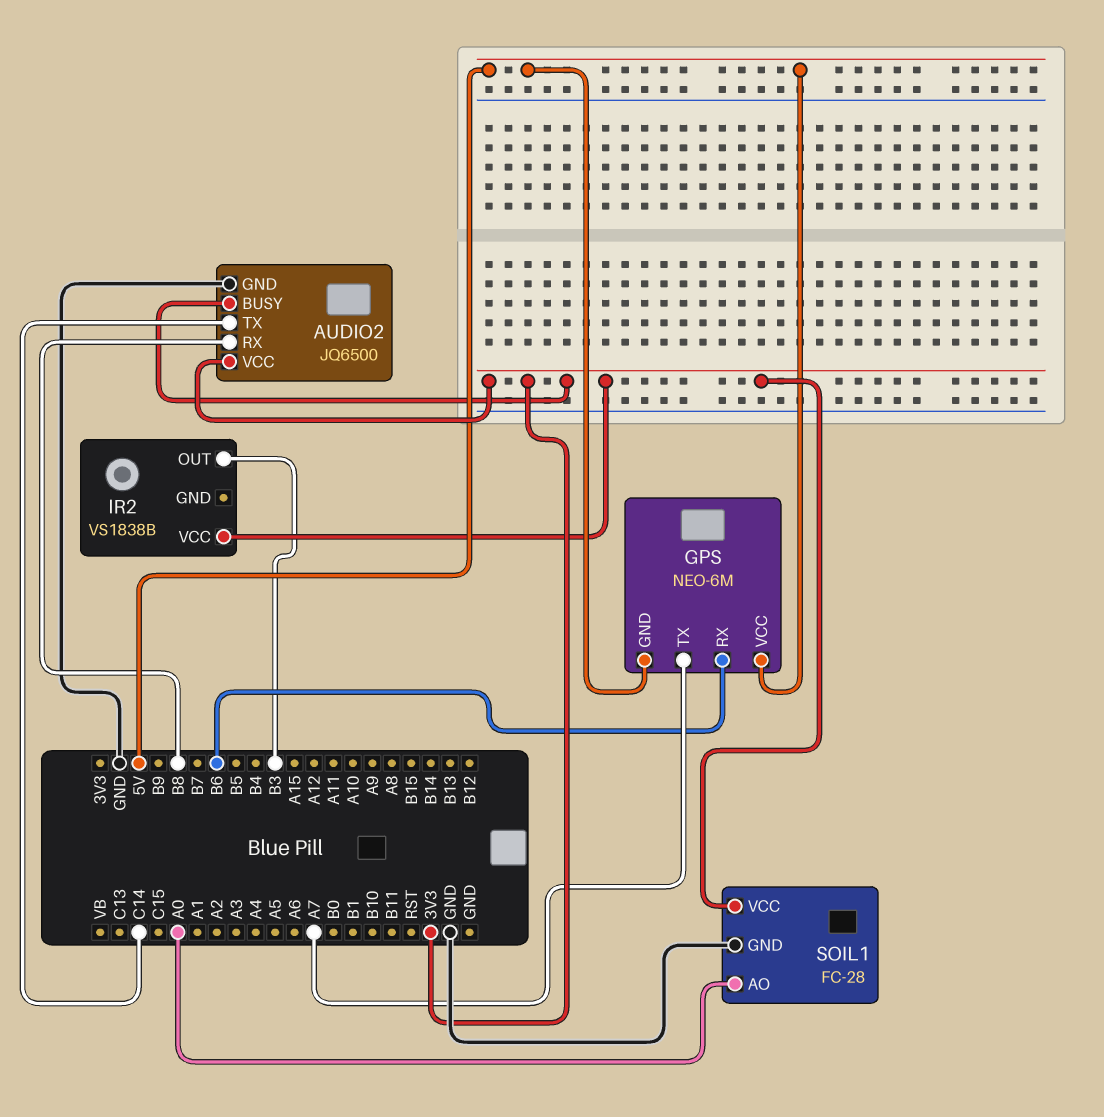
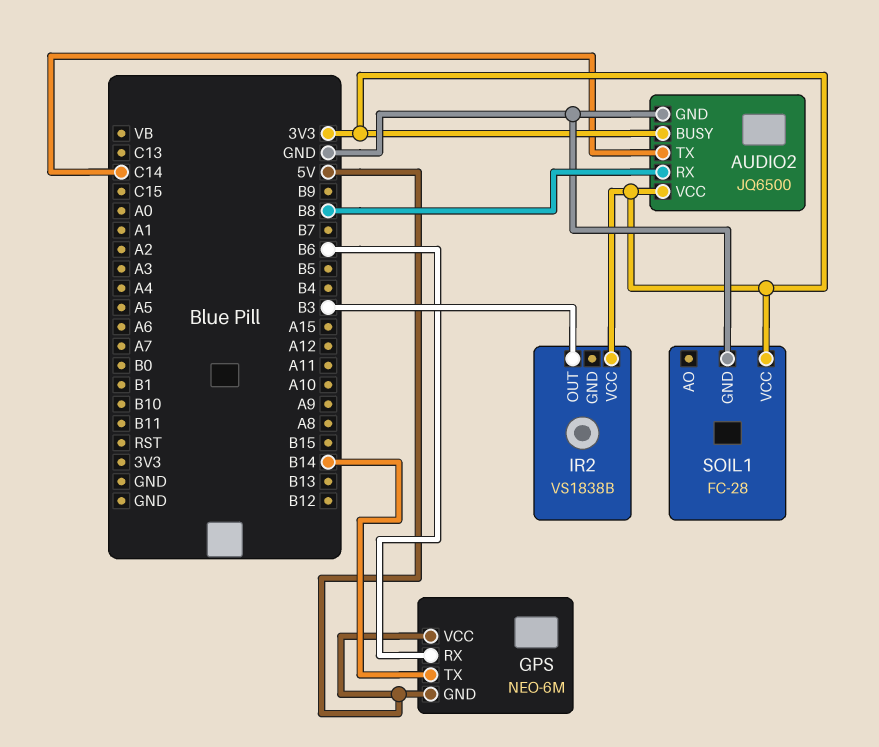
GPS pin TX: A7 -> B14
SOIL1 pin AO: A0 -> none

